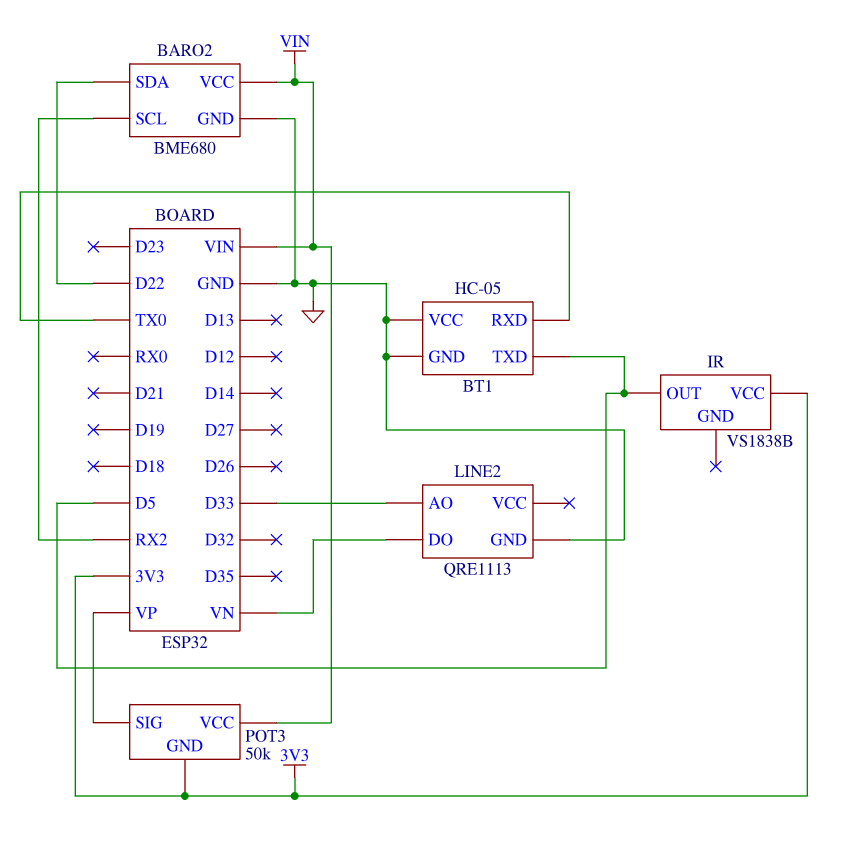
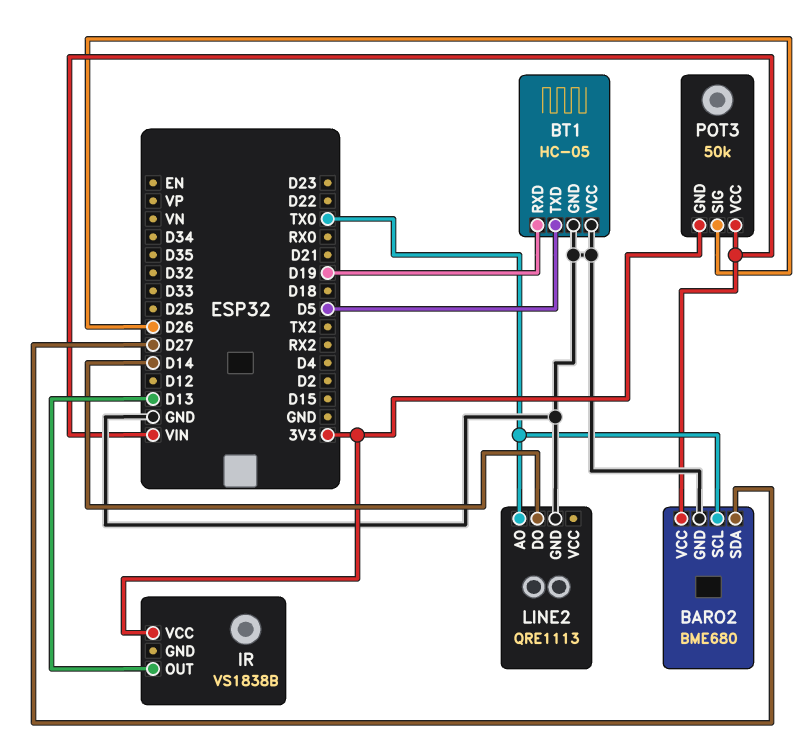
BARO2 pin SCL: RX2 -> TX0
BARO2 pin SDA: D22 -> D27
BT1 pin RXD: TX0 -> D19
IR pin OUT: D5 -> D13
LINE2 pin AO: D33 -> TX0
LINE2 pin DO: VN -> D14
POT3 pin SIG: VP -> D26

